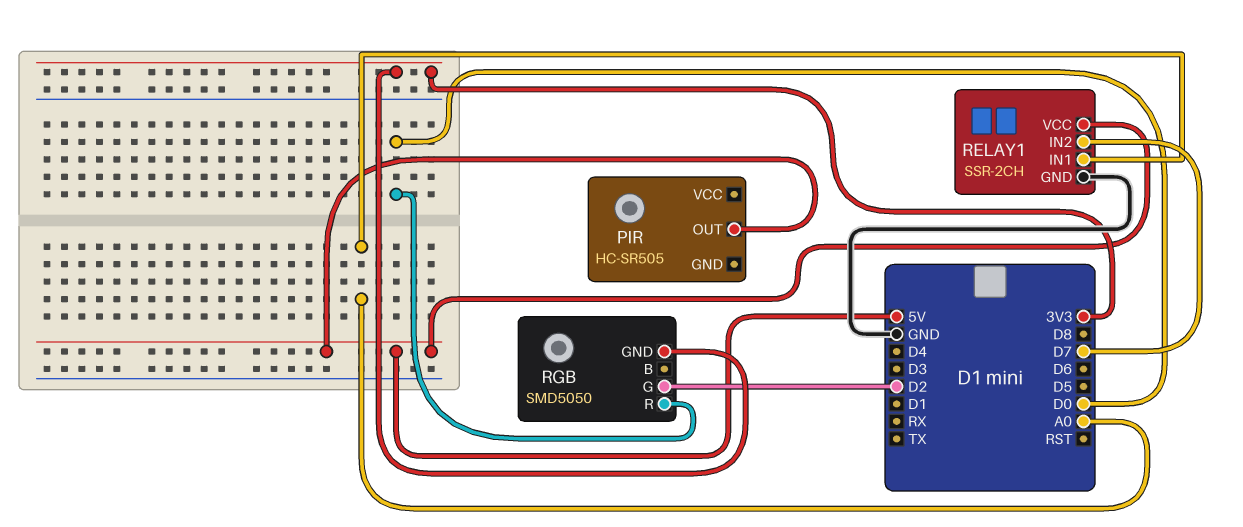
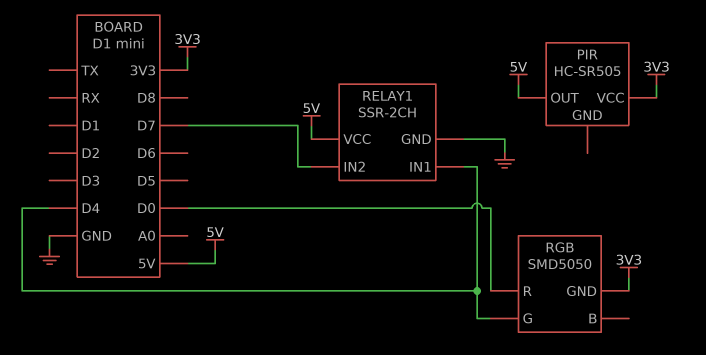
PIR pin VCC: none -> 3V3
RELAY1 pin IN1: A0 -> D4
RGB pin G: D2 -> D4

